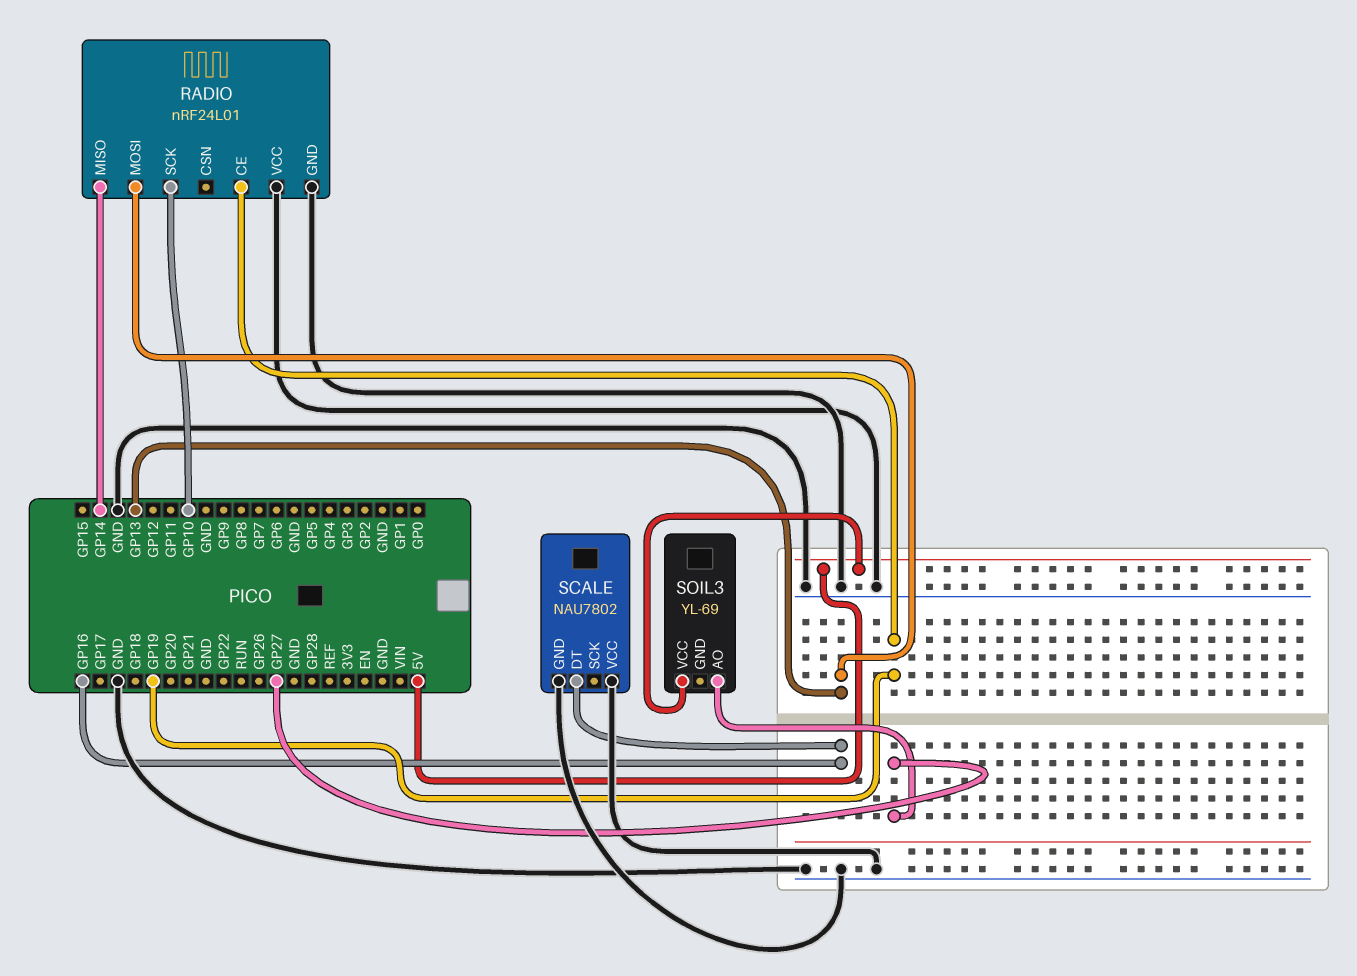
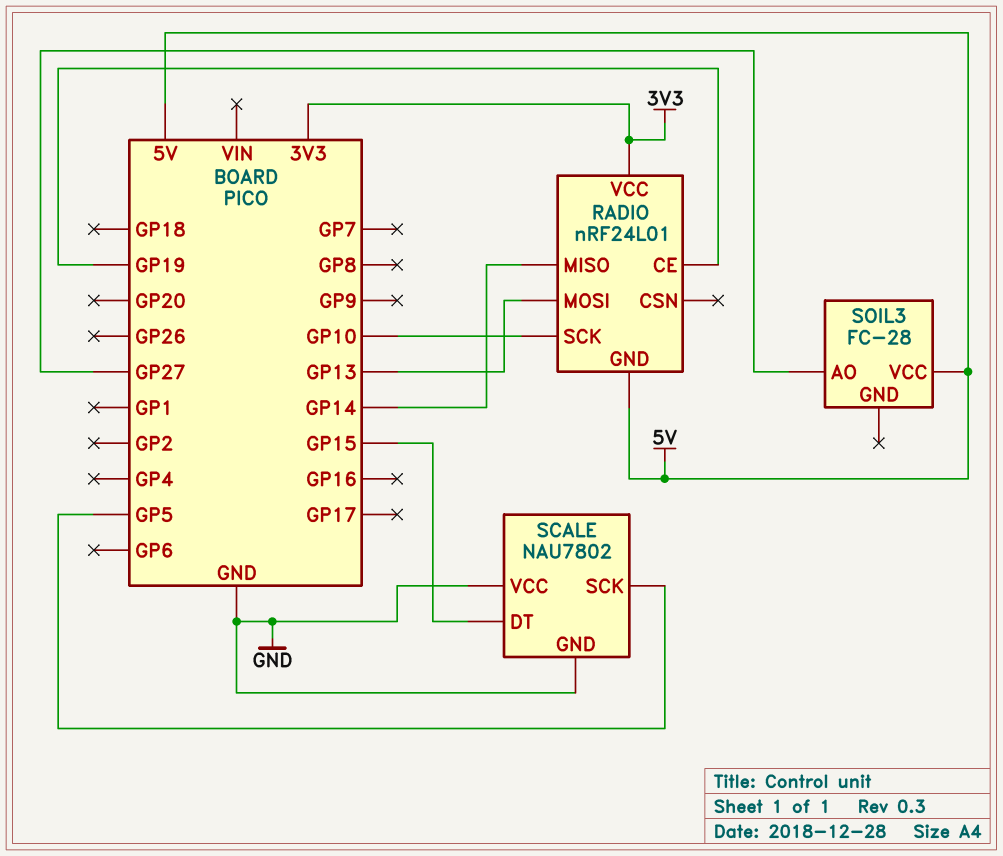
RADIO pin GND: GND -> 5V
RADIO pin VCC: GND -> 3V3
SCALE pin DT: GP16 -> GP15
SCALE pin SCK: none -> GP5
SOIL3: YL-69 -> FC-28

